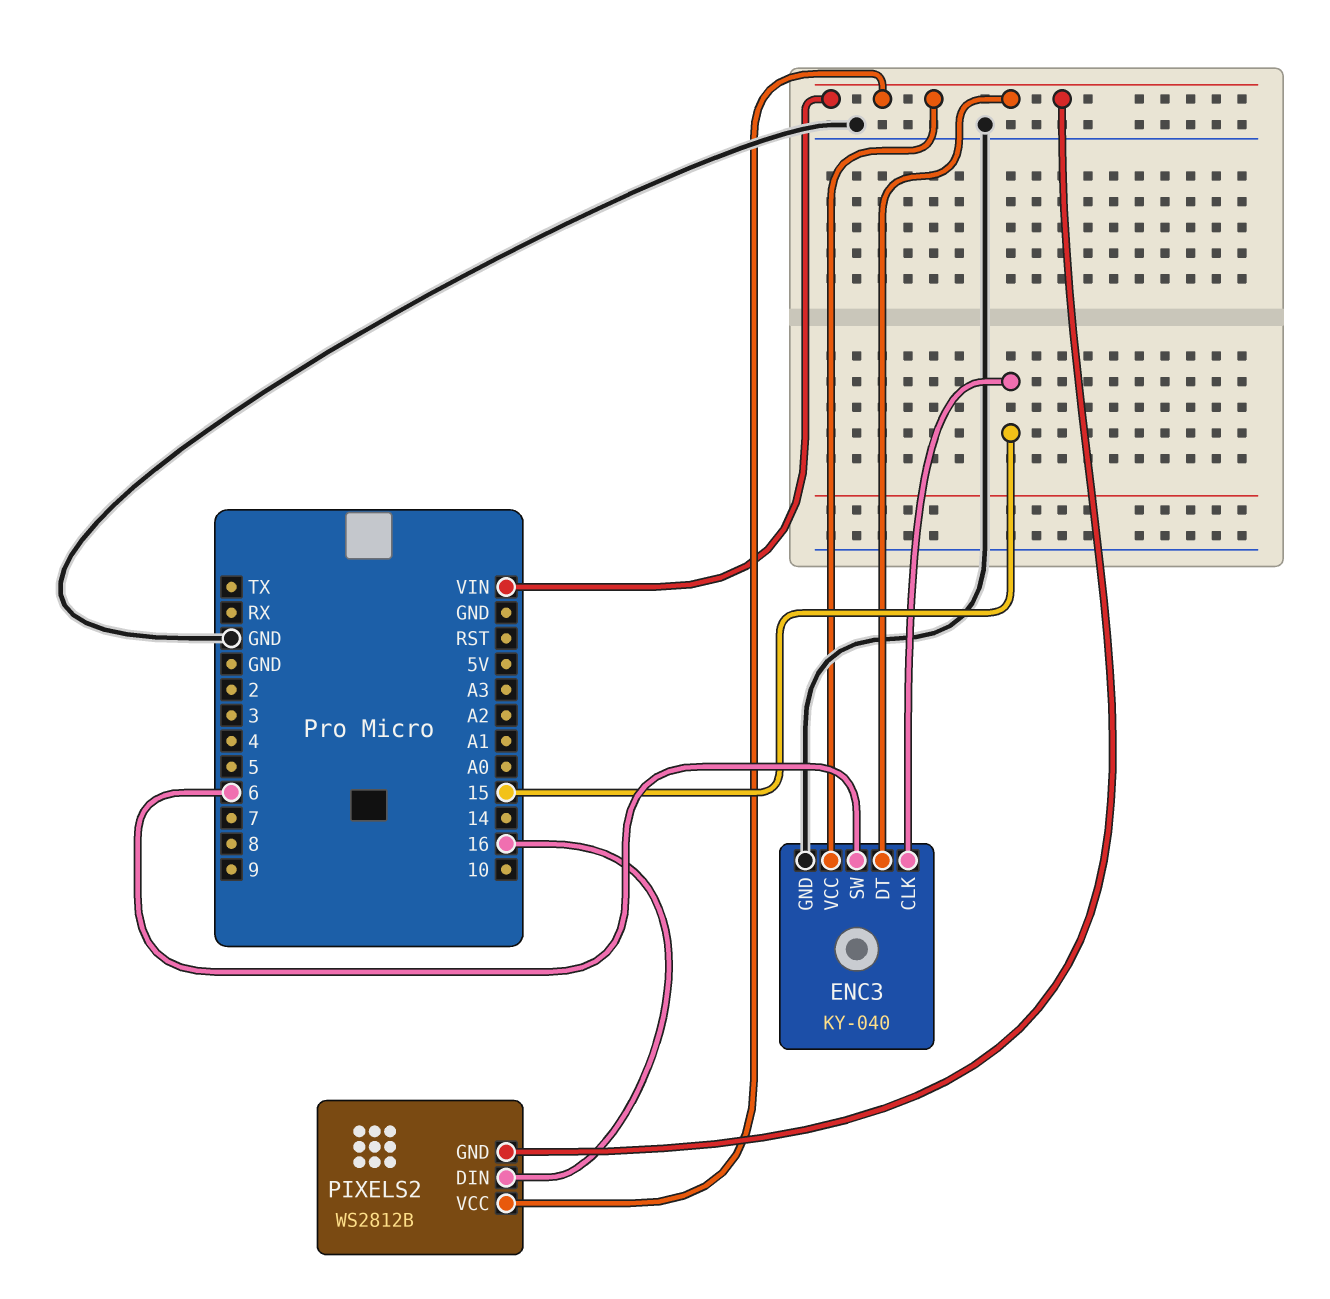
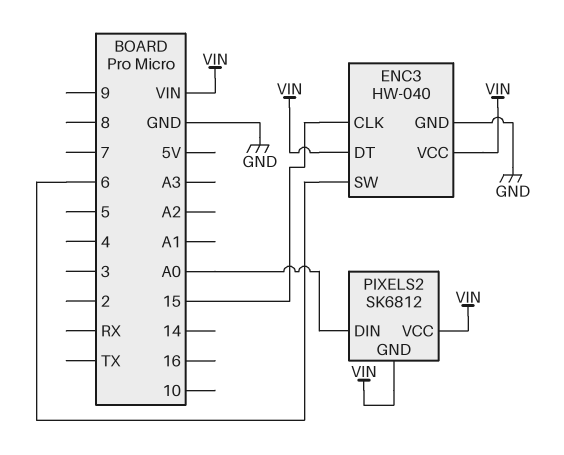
ENC3: KY-040 -> HW-040
PIXELS2: WS2812B -> SK6812
PIXELS2 pin DIN: 16 -> A0

